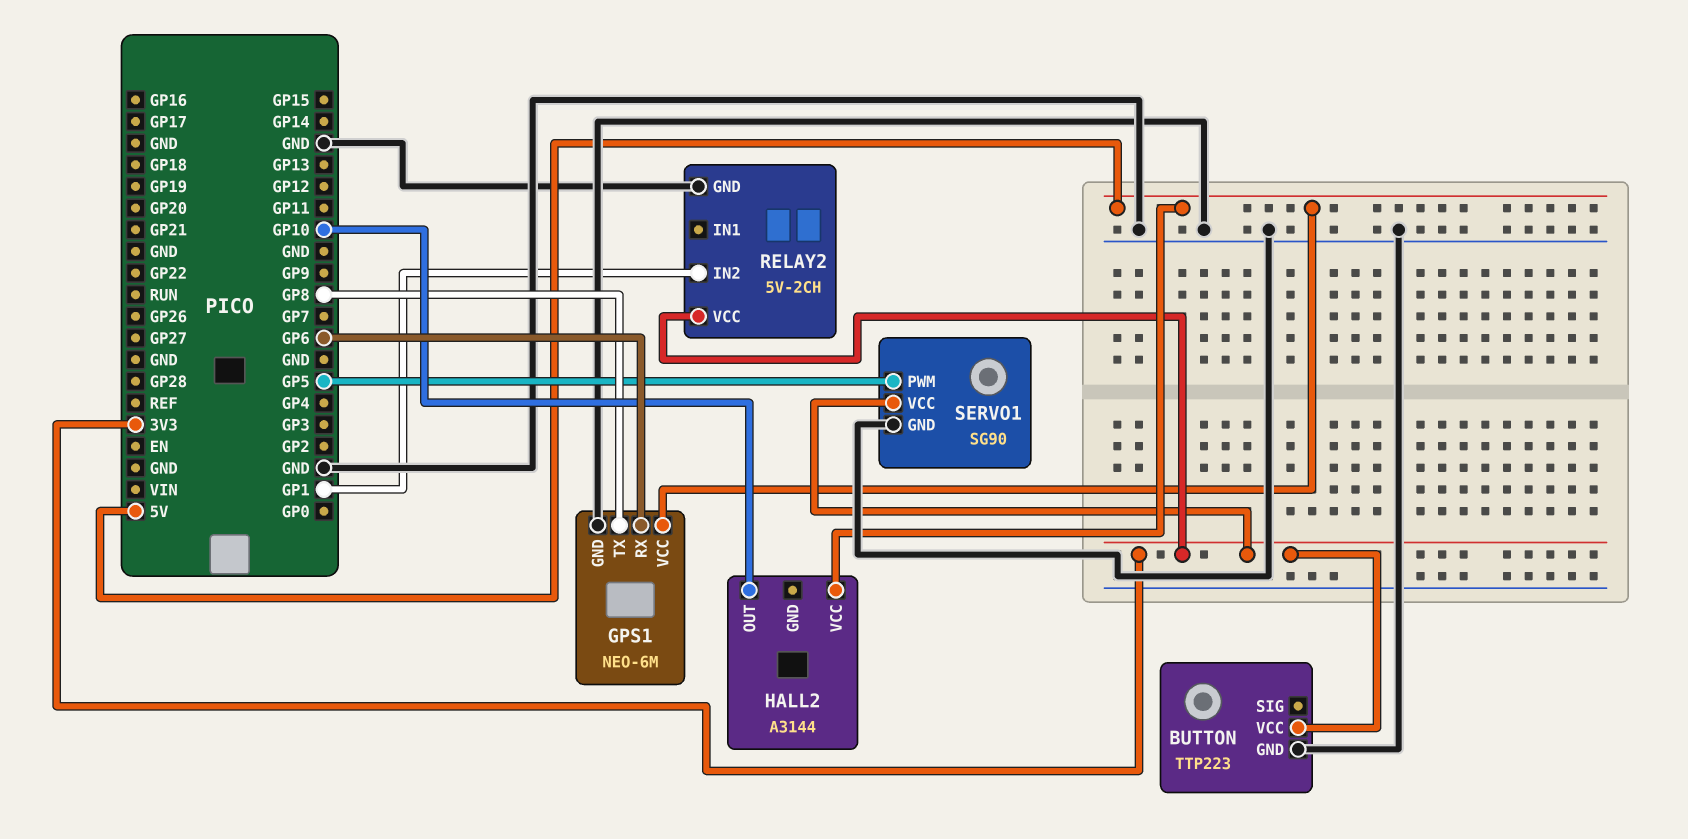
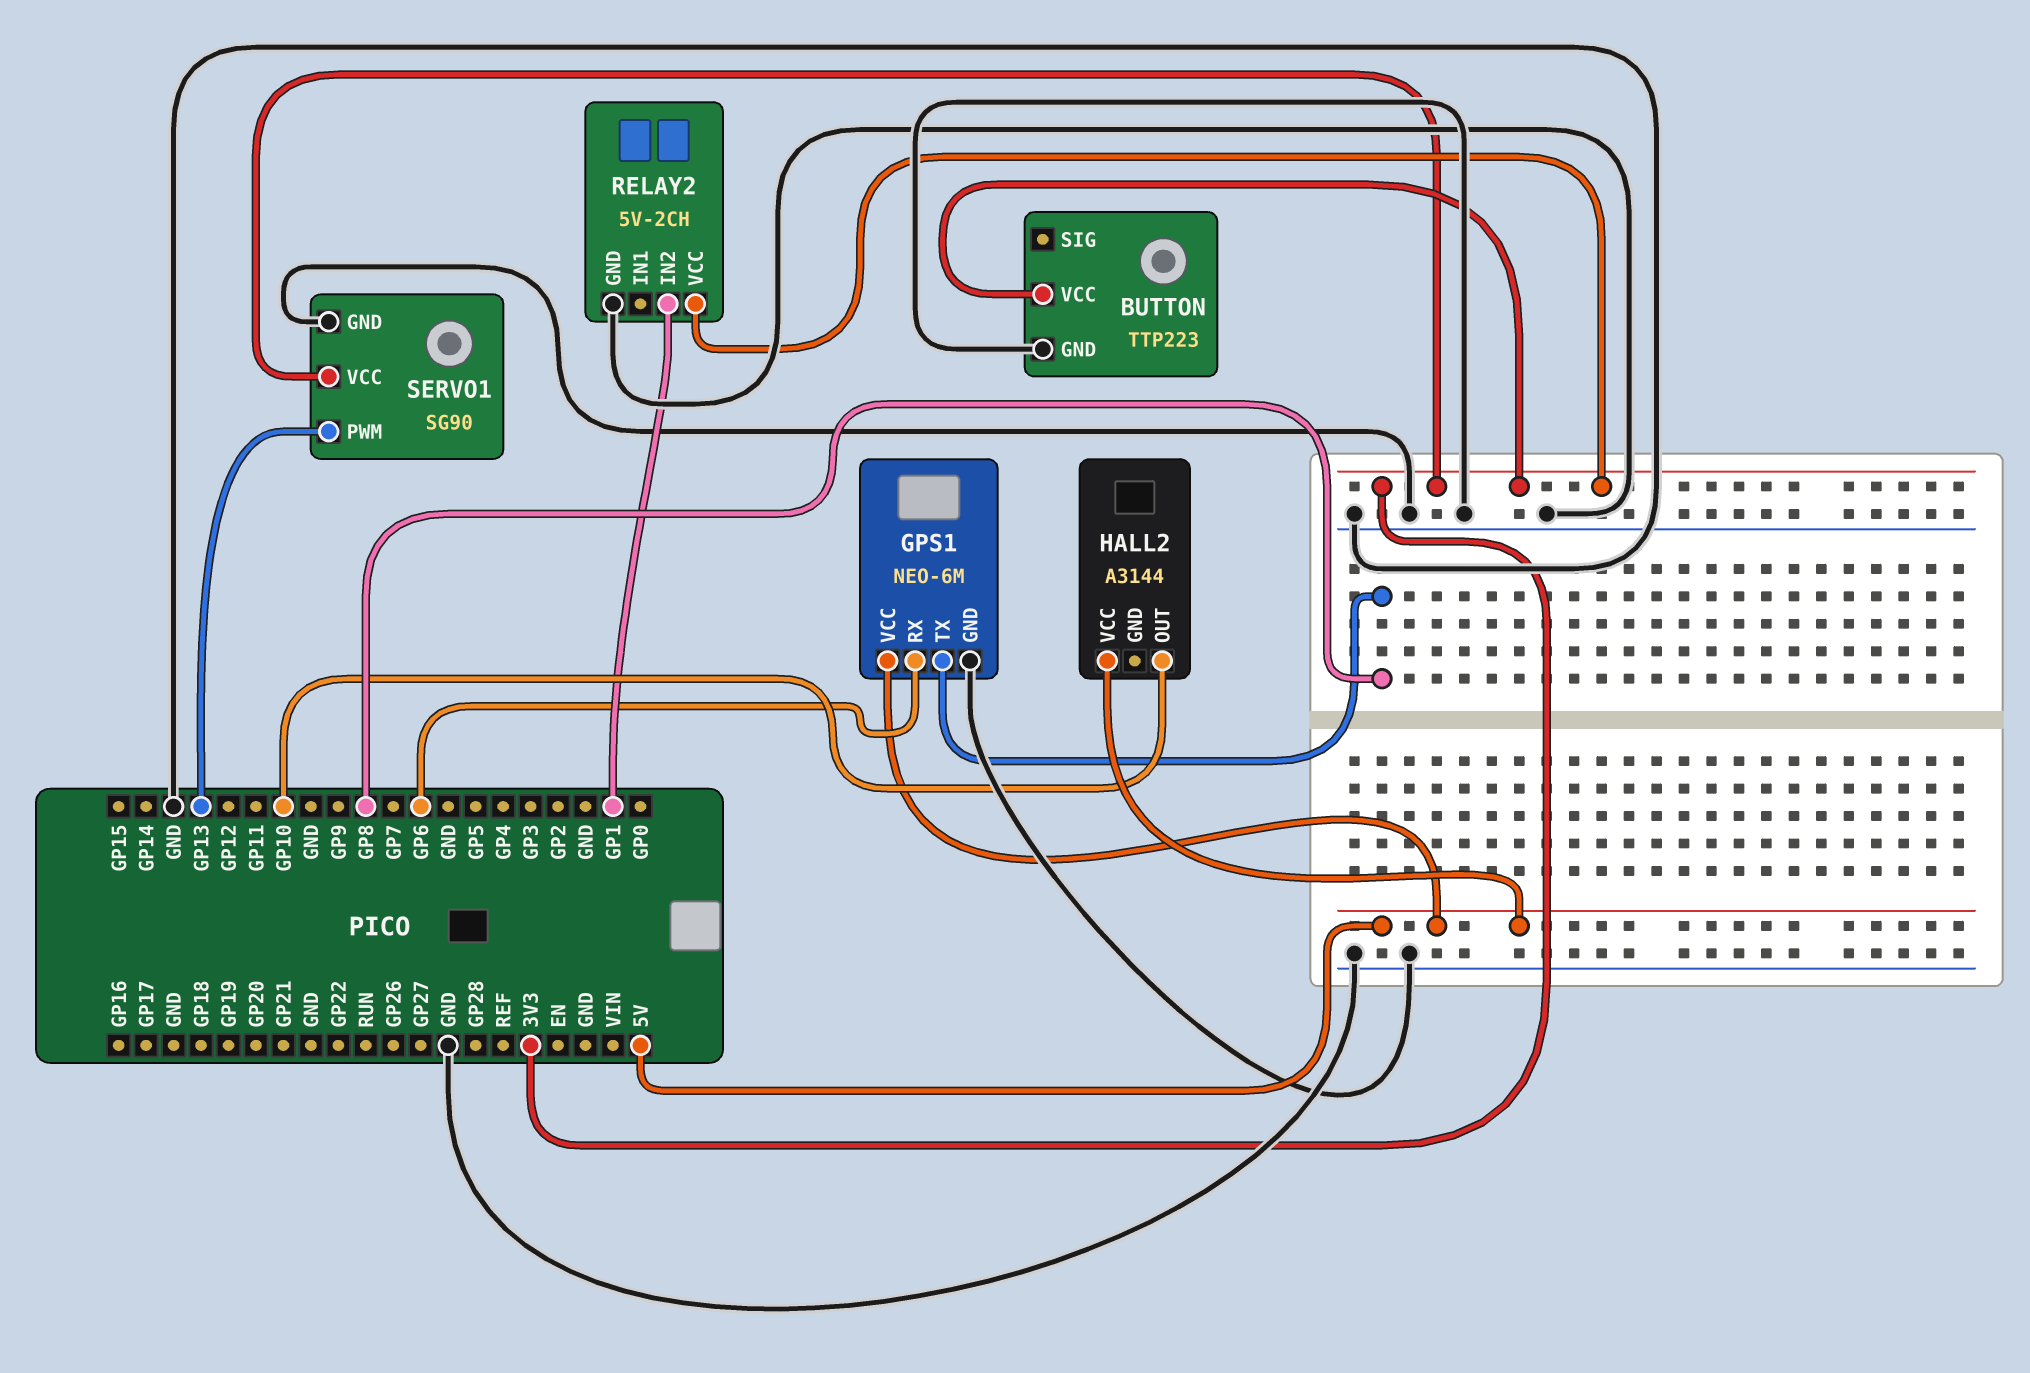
SERVO1 pin PWM: GP5 -> GP13

